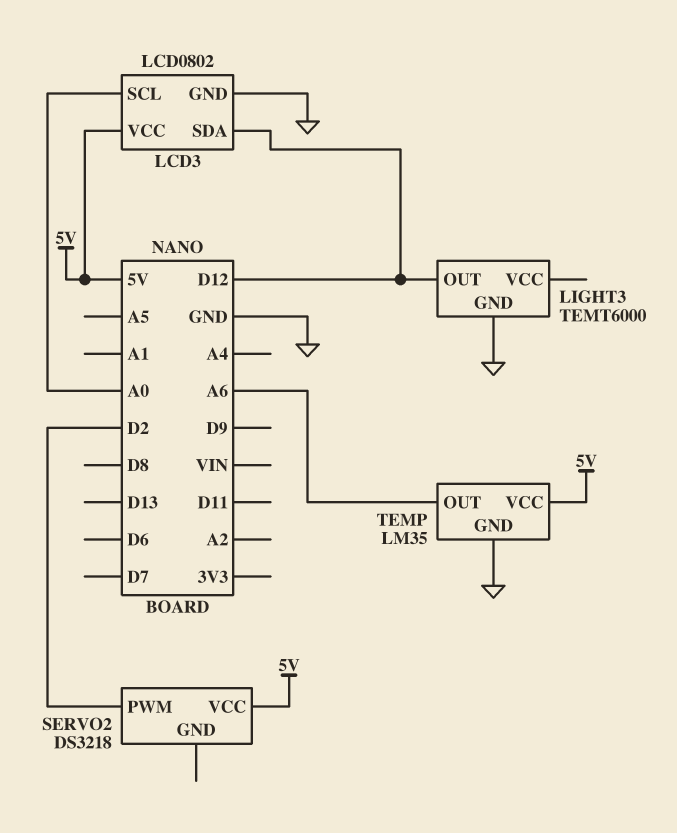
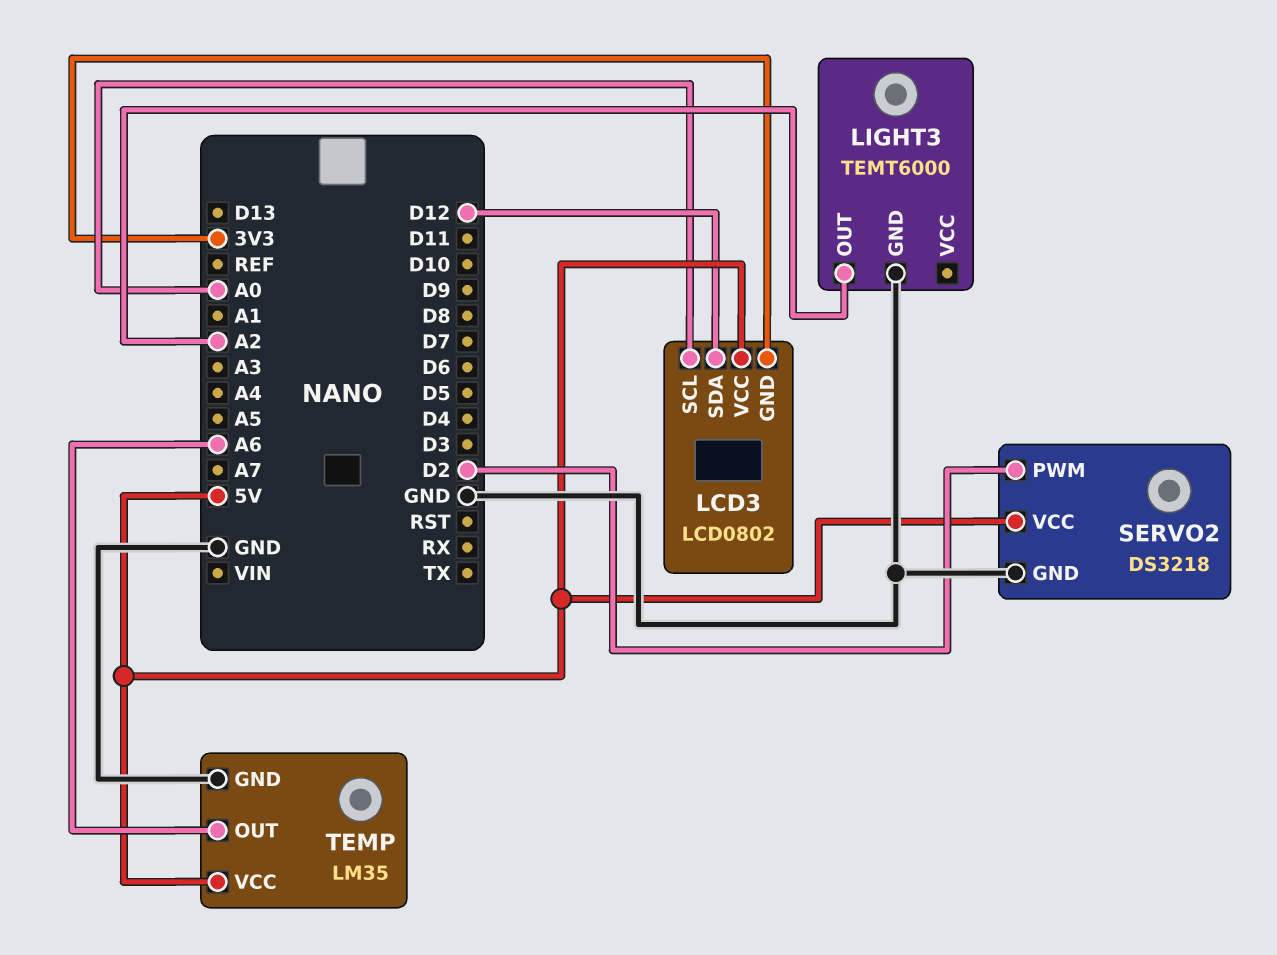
LCD3 pin GND: GND -> 3V3
LIGHT3 pin OUT: D12 -> A2
SERVO2 pin GND: none -> GND

